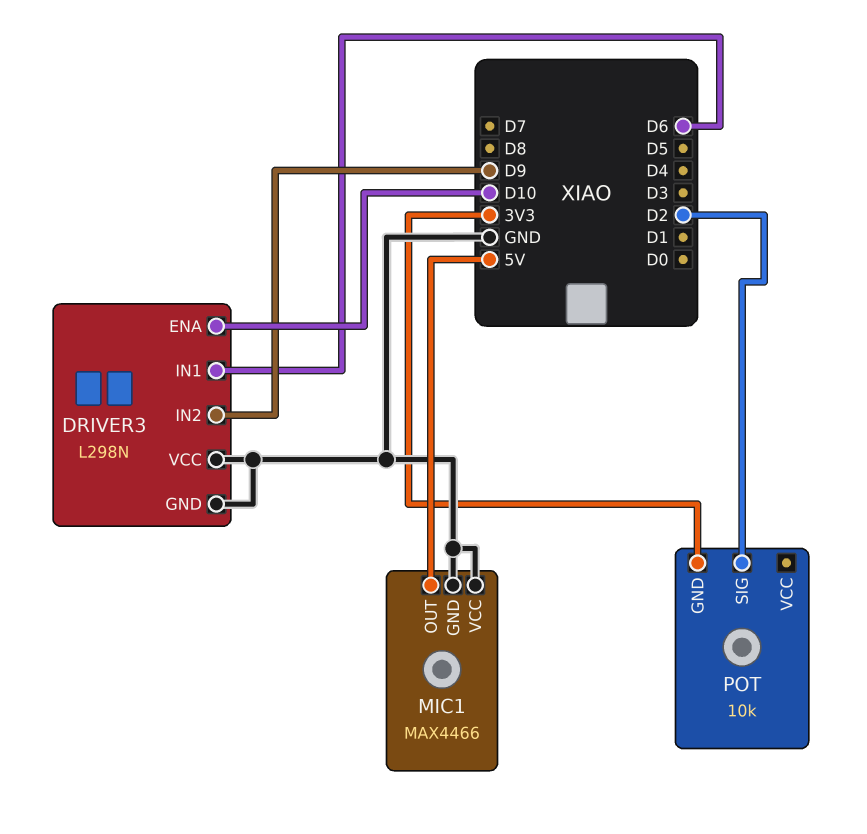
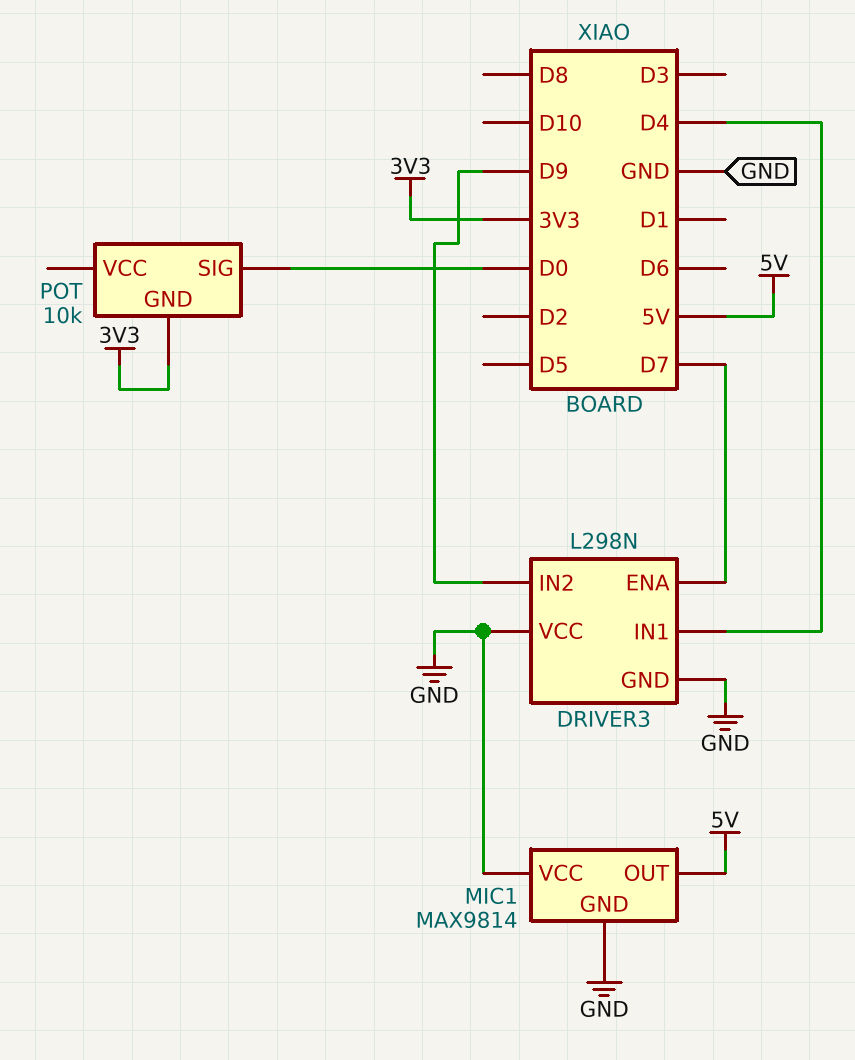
DRIVER3 pin ENA: D10 -> D7
DRIVER3 pin IN1: D6 -> D4
MIC1: MAX4466 -> MAX9814
POT pin SIG: D2 -> D0

